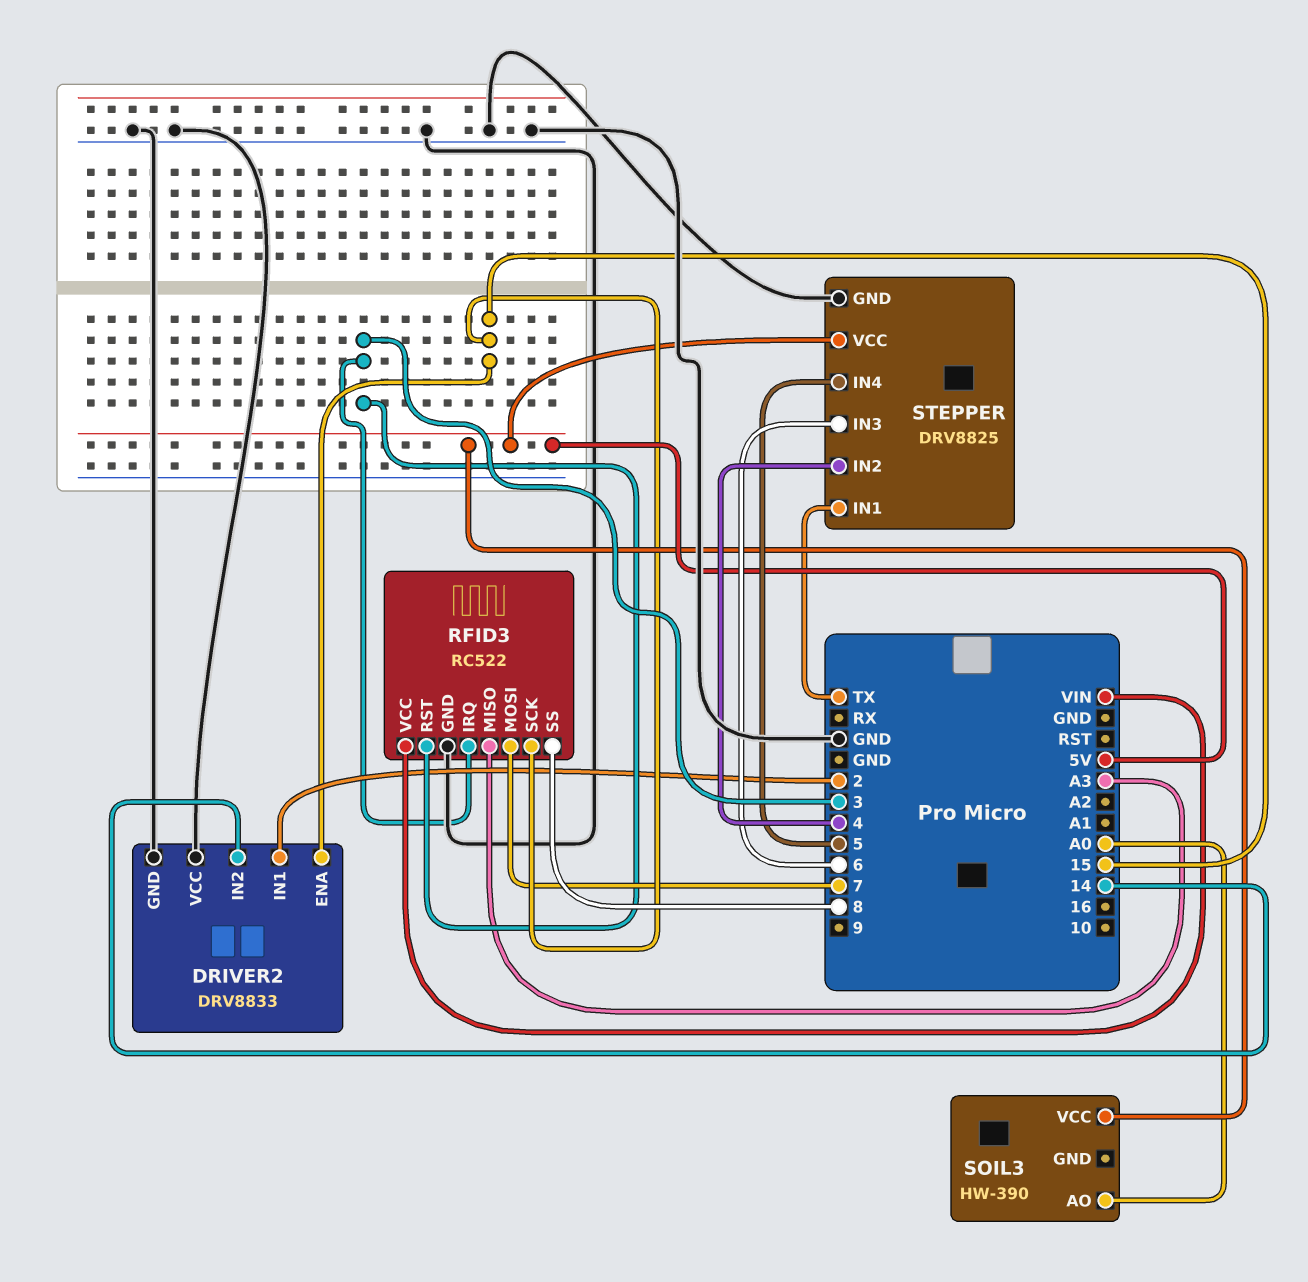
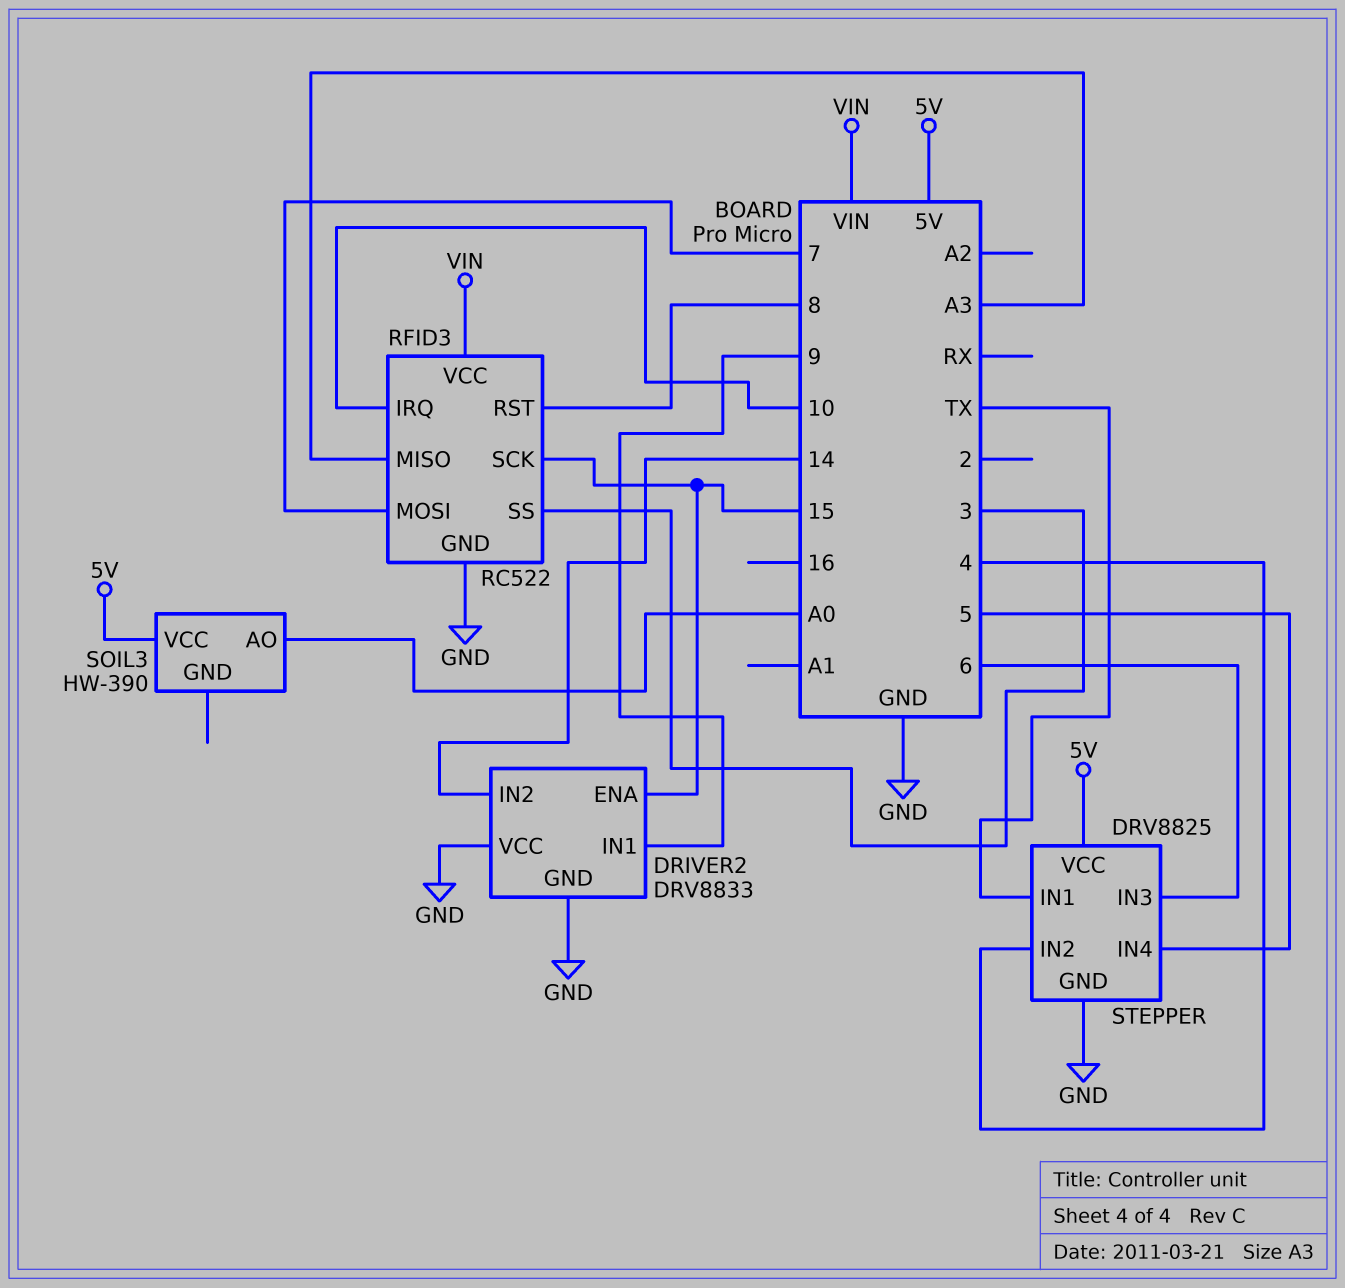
DRIVER2 pin IN1: 2 -> 9
RFID3 pin IRQ: 3 -> 10
RFID3 pin RST: 3 -> 8
RFID3 pin SS: 8 -> 3

